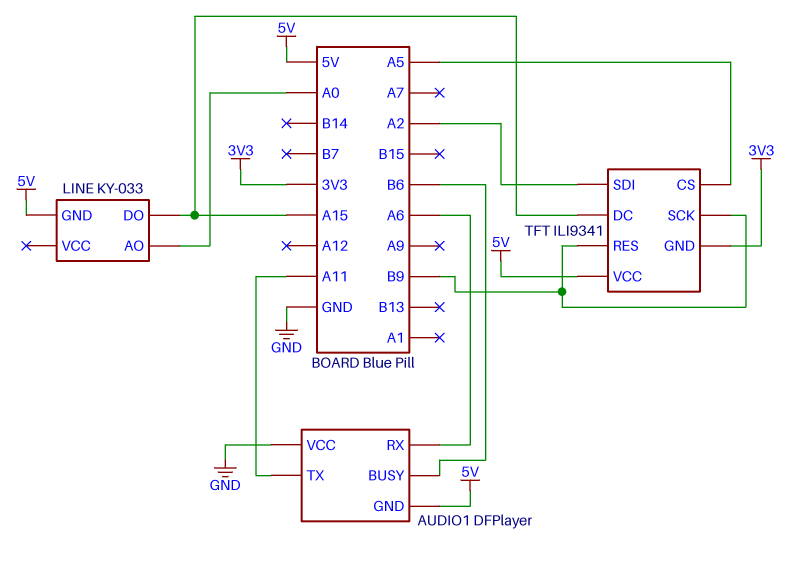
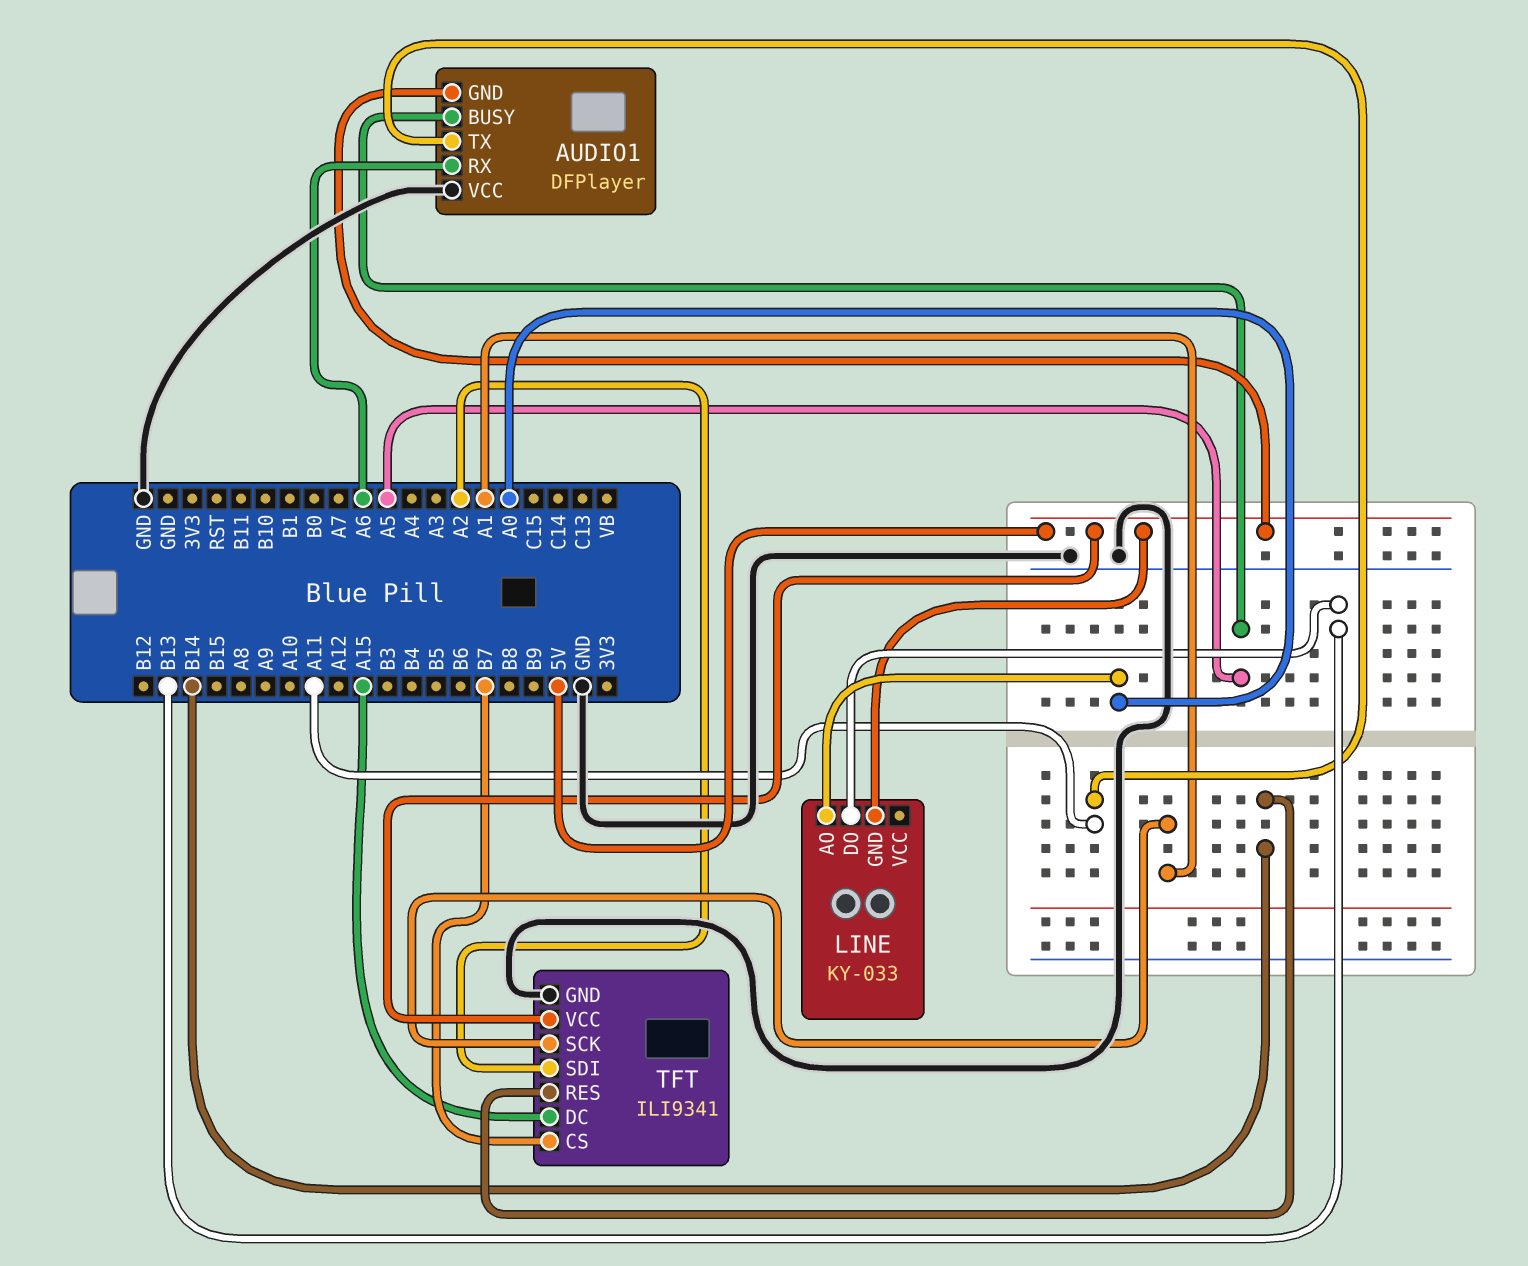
AUDIO1 pin BUSY: B6 -> A5
LINE pin DO: A15 -> B13
TFT pin CS: A5 -> B7
TFT pin GND: 3V3 -> GND
TFT pin RES: B9 -> B14
TFT pin SCK: B9 -> A1

